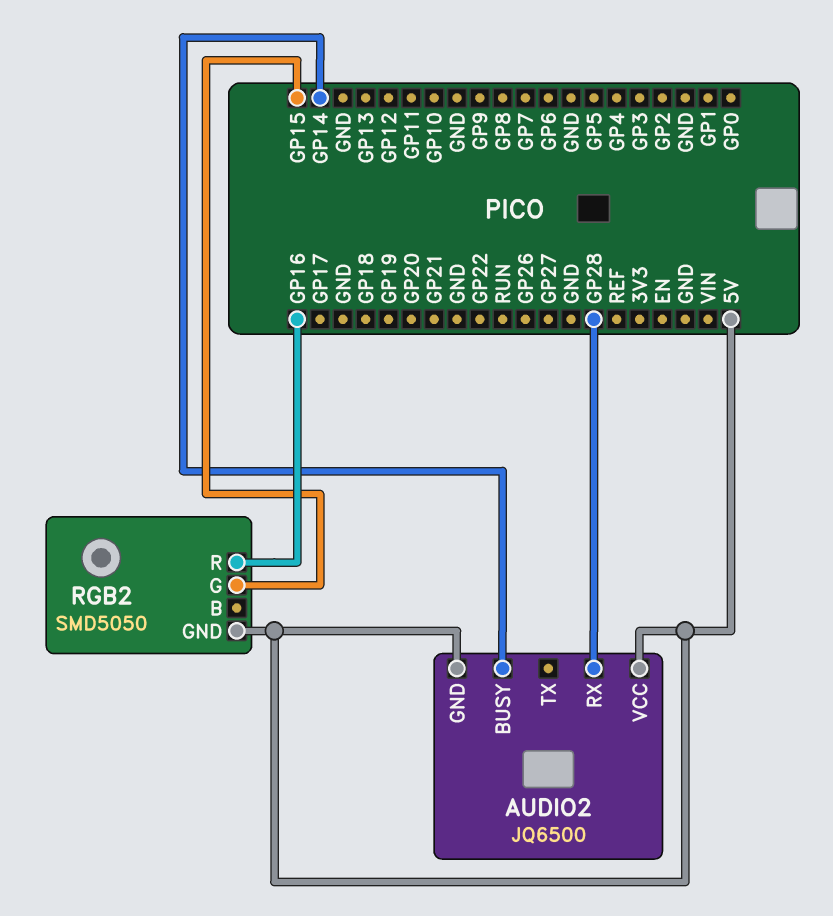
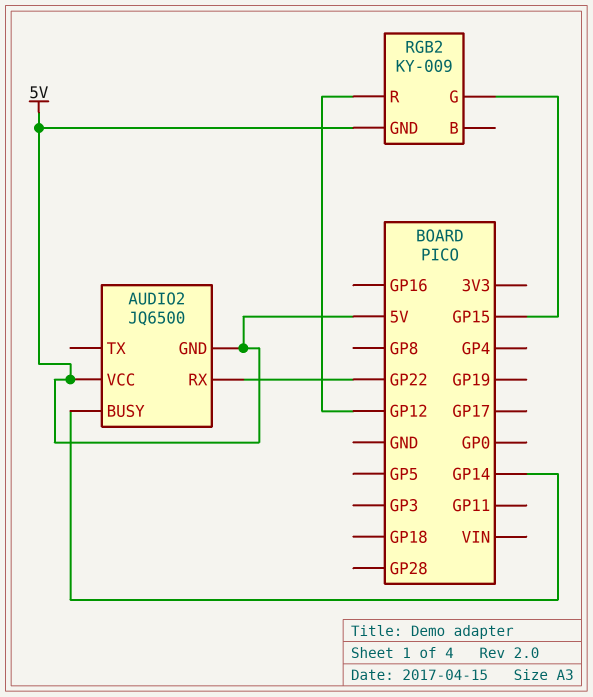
AUDIO2 pin RX: GP28 -> GP22
RGB2: SMD5050 -> KY-009
RGB2 pin R: GP16 -> GP12

